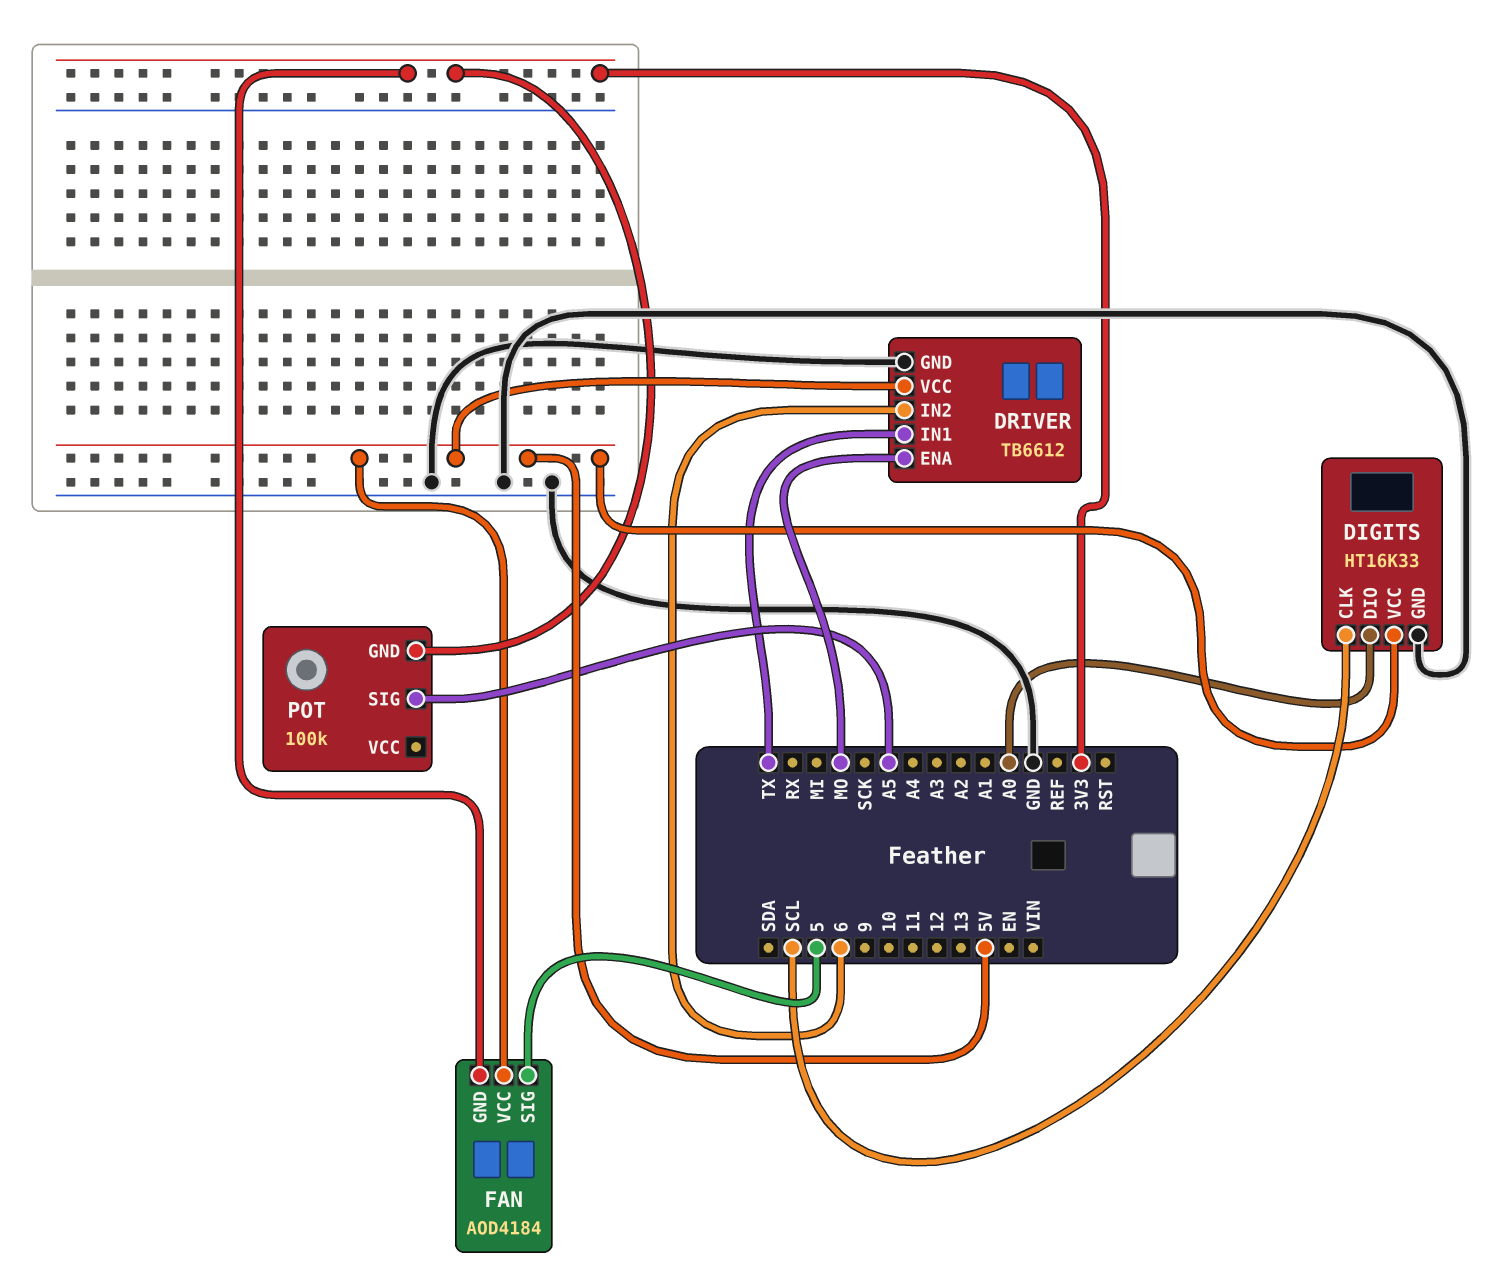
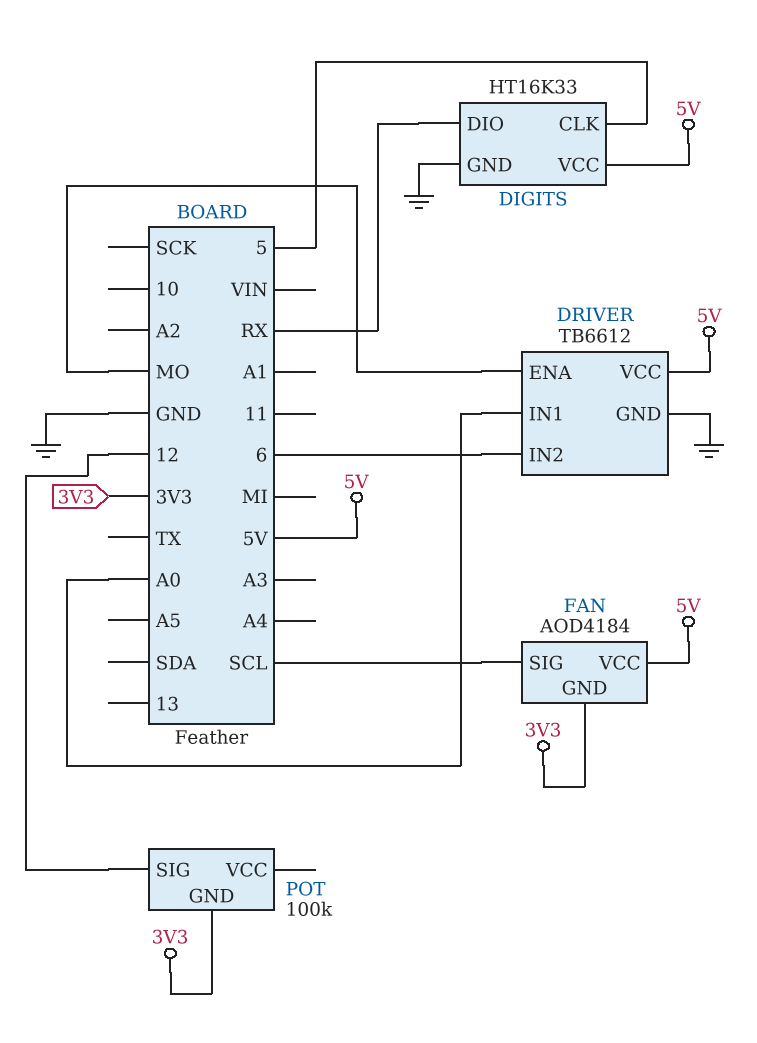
DIGITS pin CLK: SCL -> 5
DIGITS pin DIO: A0 -> RX
DRIVER pin IN1: TX -> A0
FAN pin SIG: 5 -> SCL
POT pin SIG: A5 -> 12

